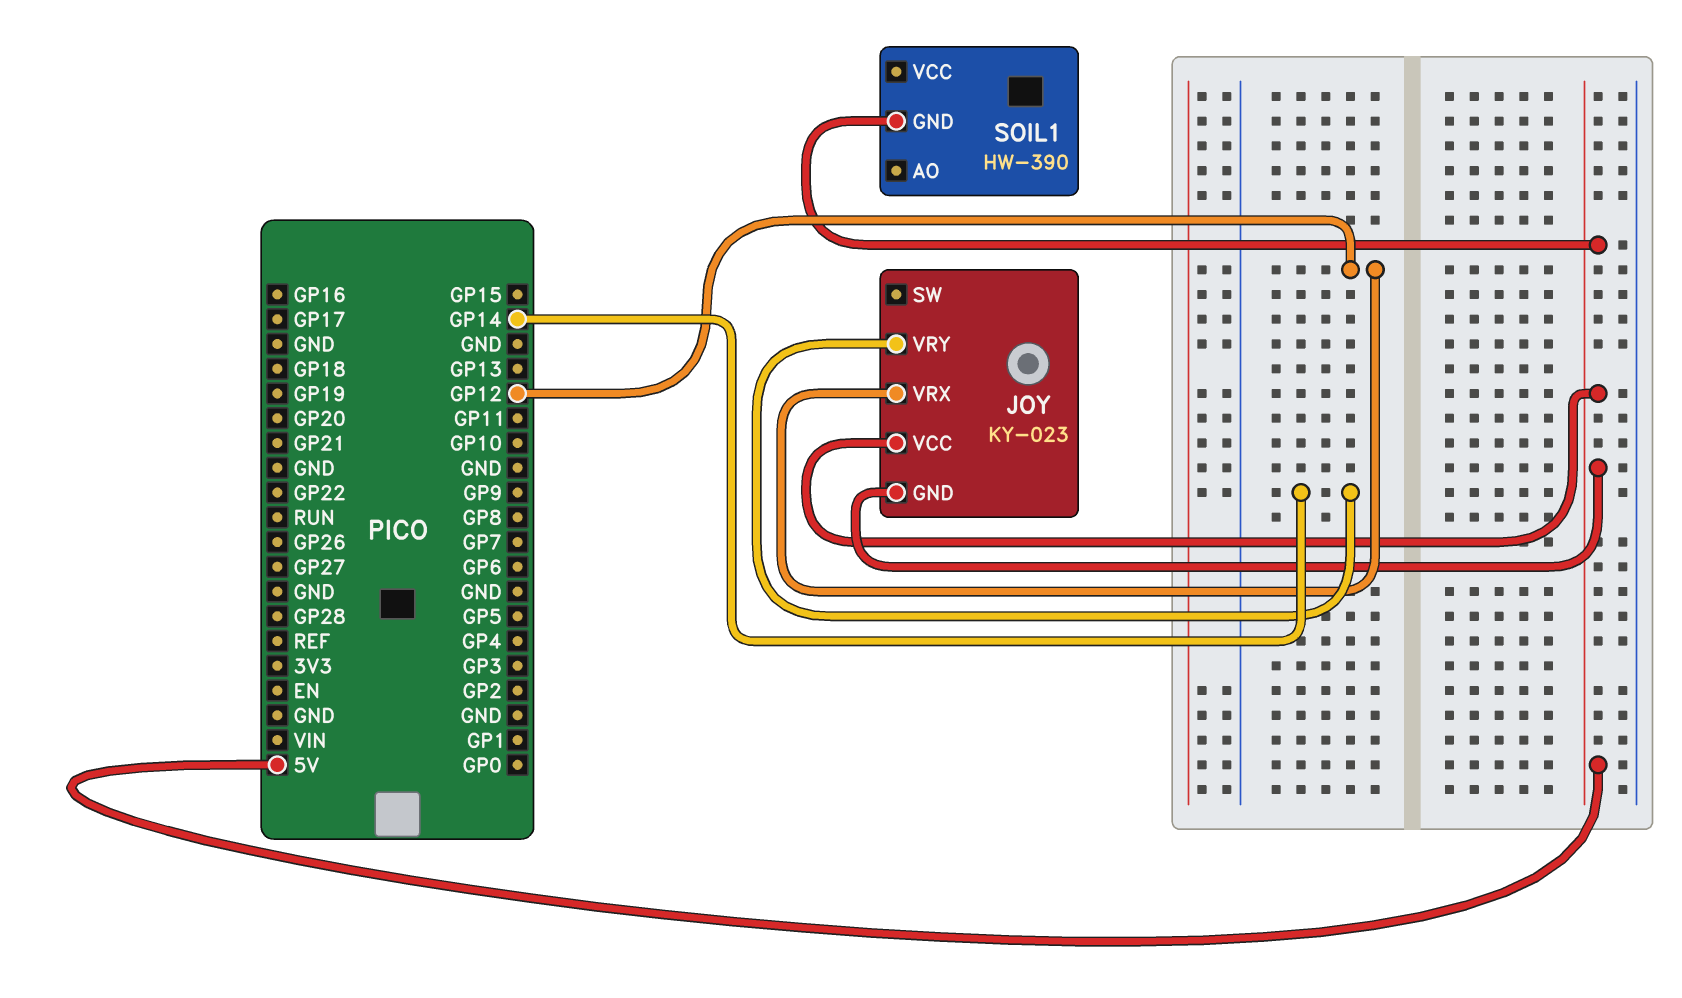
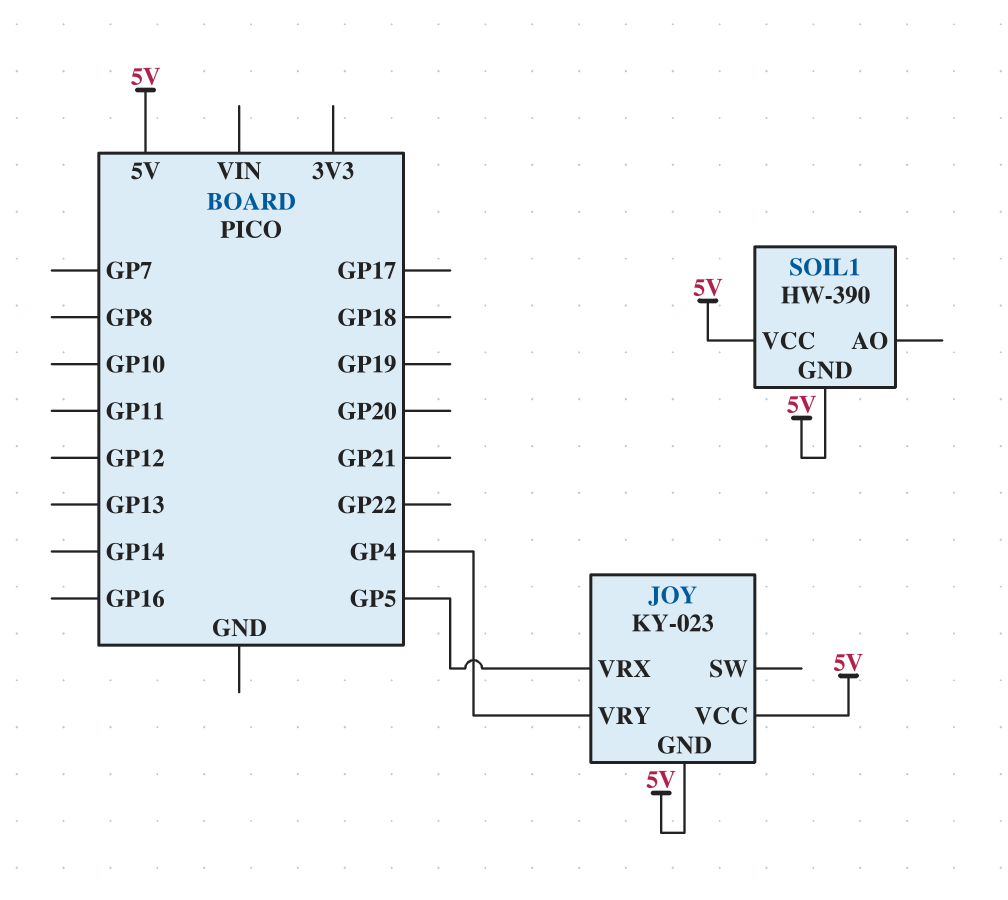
JOY pin VRX: GP12 -> GP5
JOY pin VRY: GP14 -> GP4
SOIL1 pin VCC: none -> 5V

